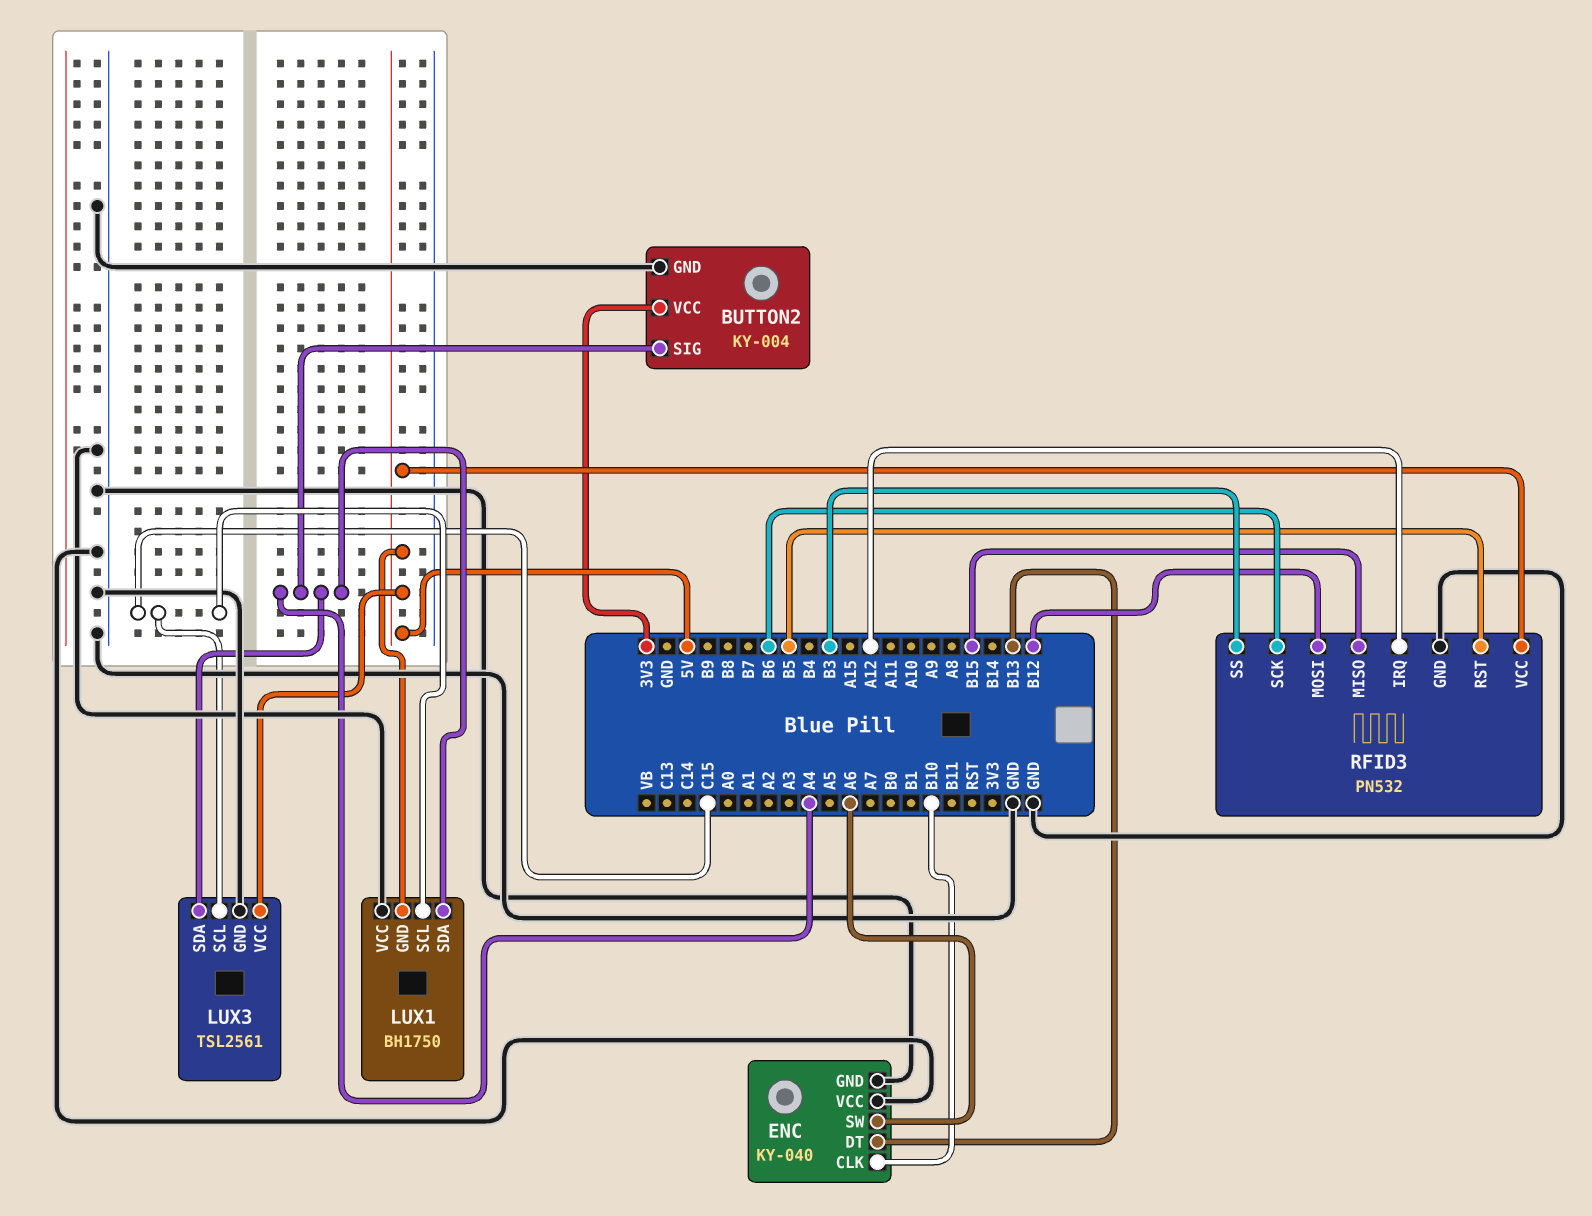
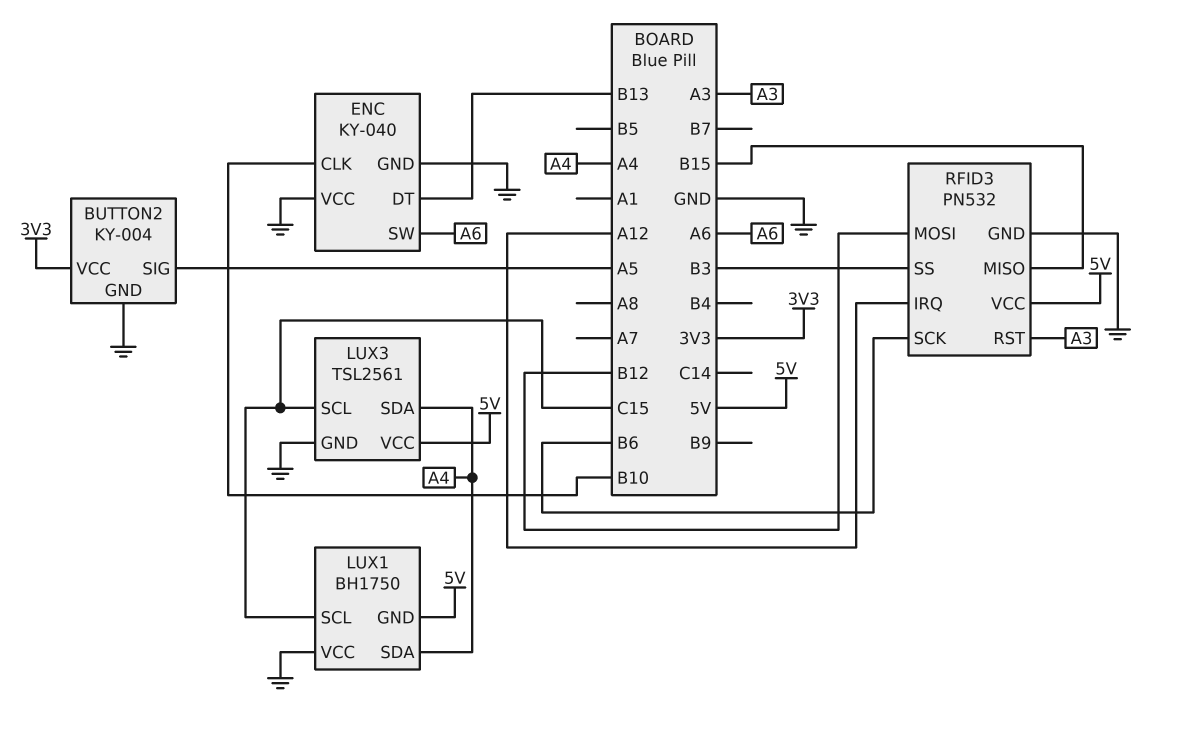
BUTTON2 pin SIG: A4 -> A5
RFID3 pin RST: B5 -> A3

